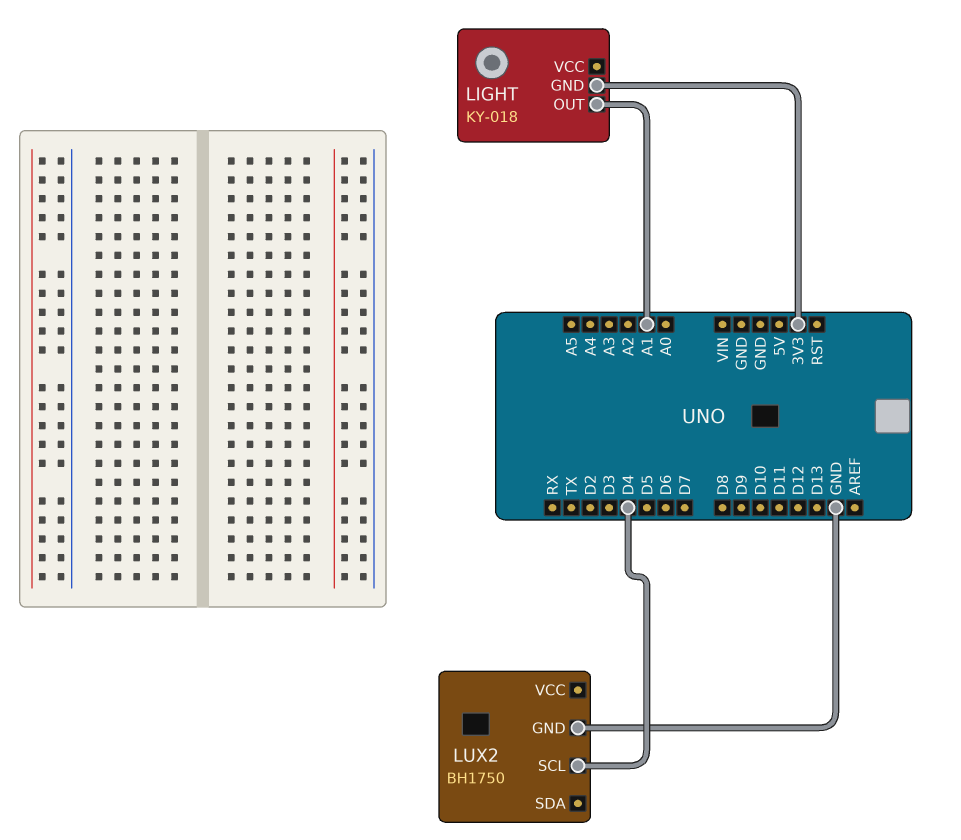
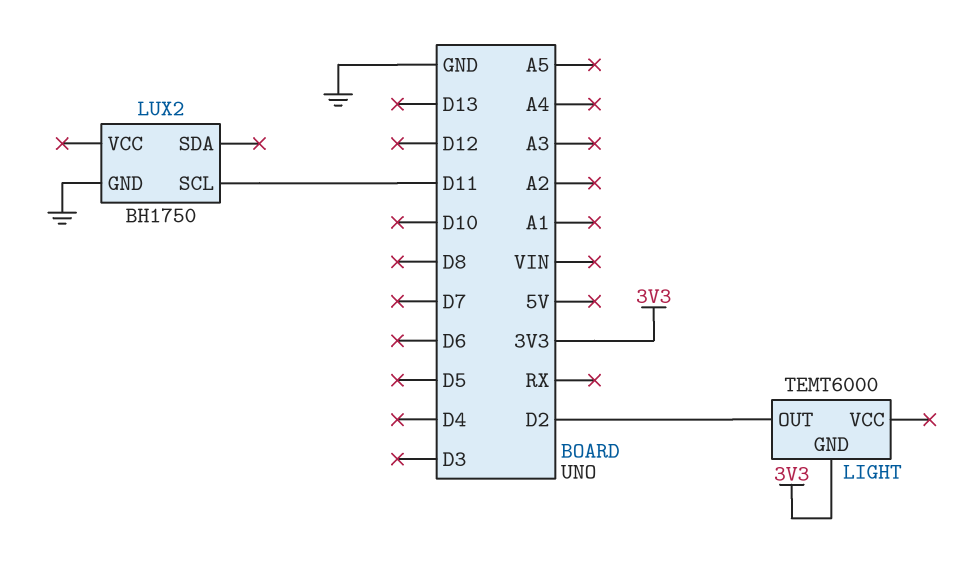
LIGHT: KY-018 -> TEMT6000
LIGHT pin OUT: A1 -> D2
LUX2 pin SCL: D4 -> D11

